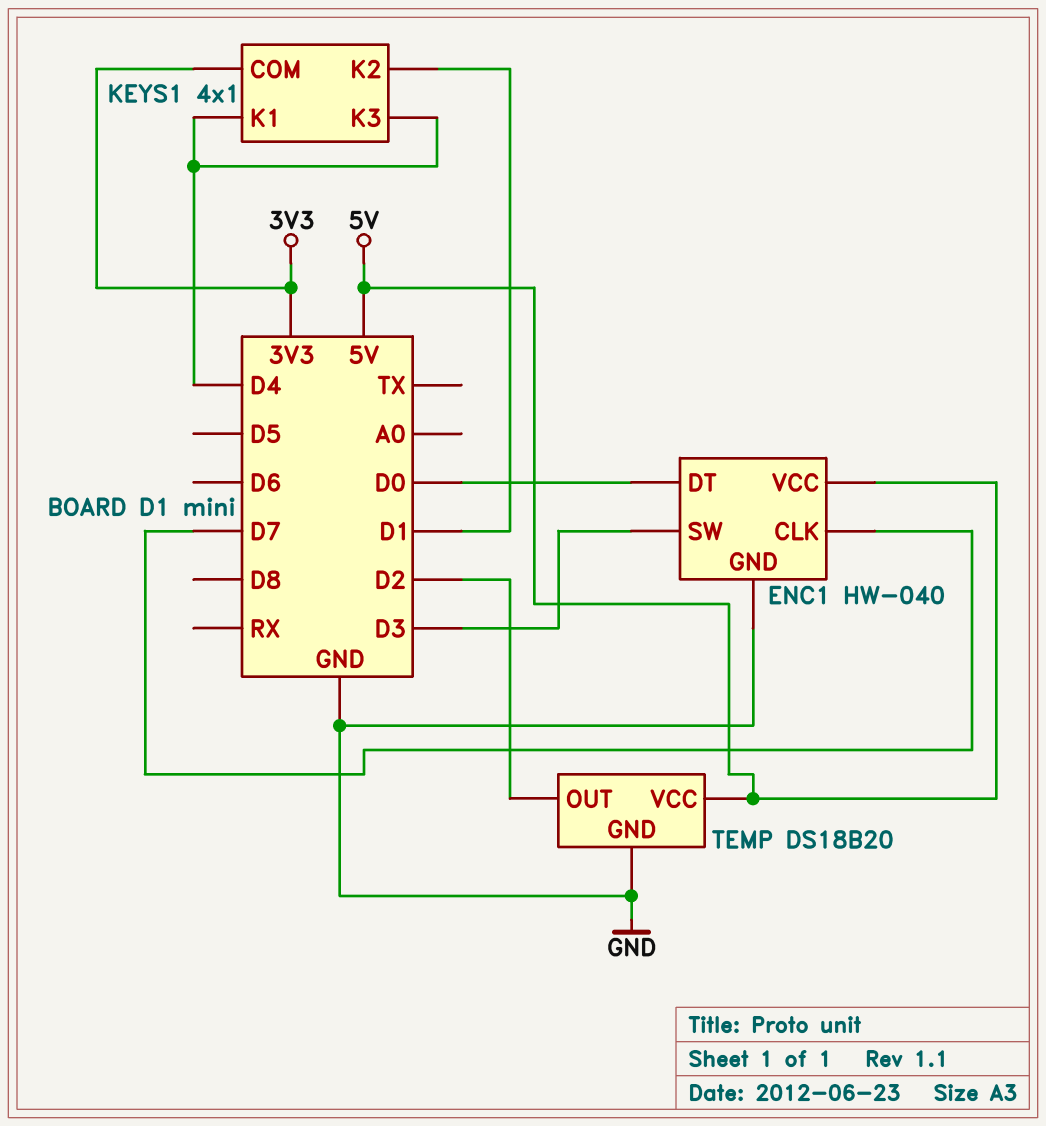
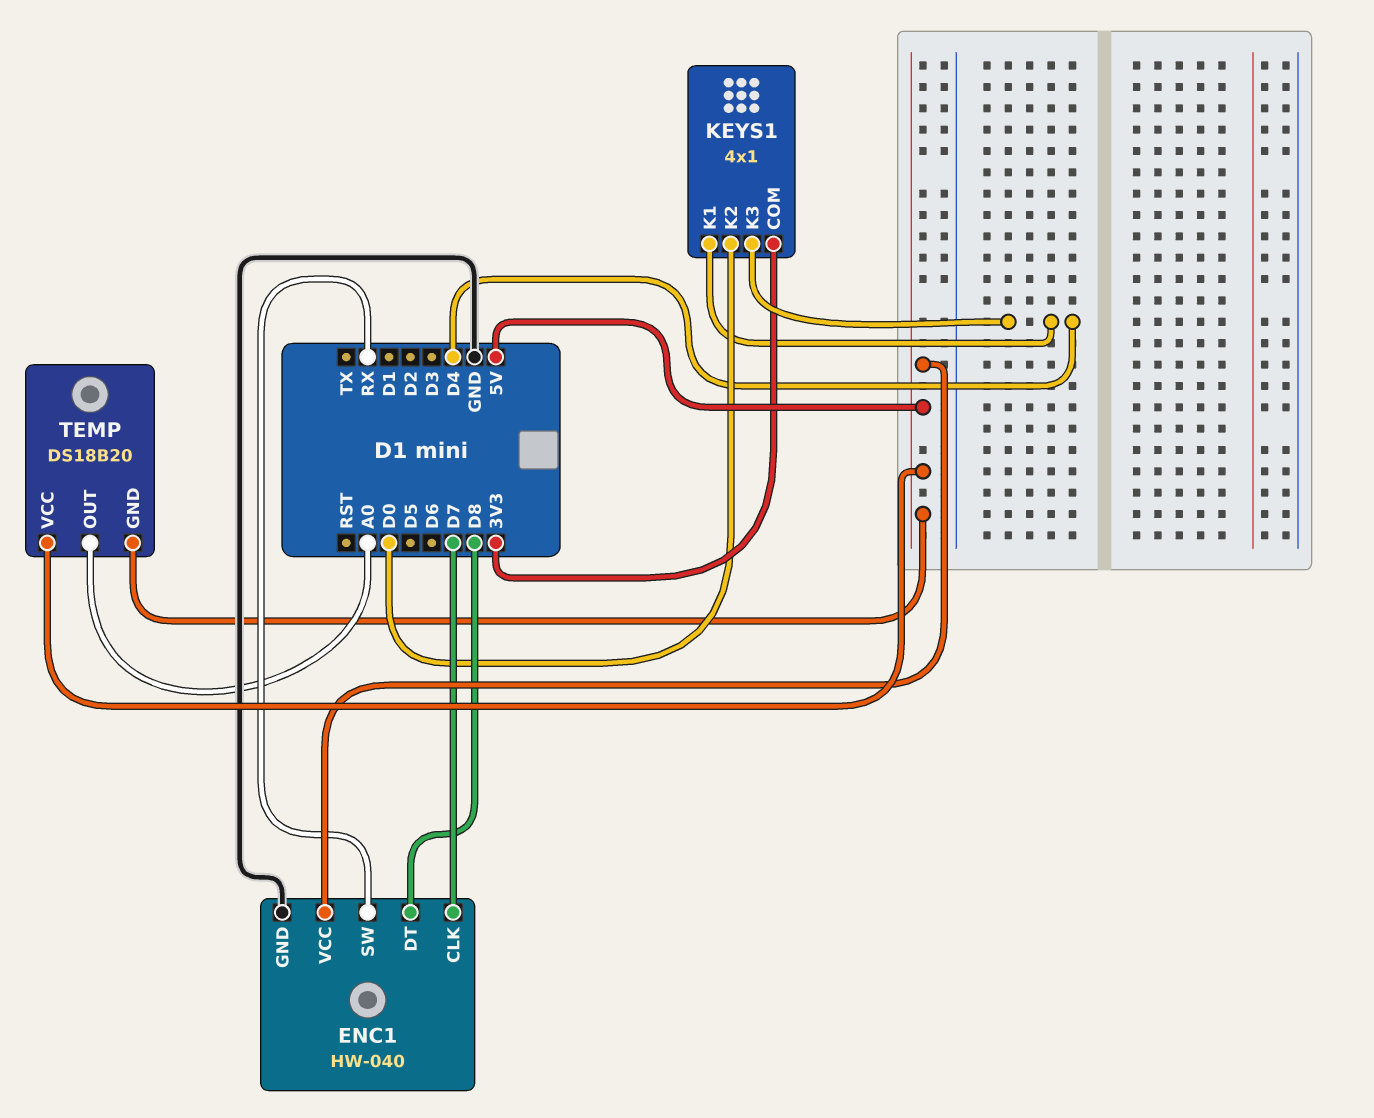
ENC1 pin DT: D0 -> D8
ENC1 pin SW: D3 -> RX
KEYS1 pin K2: D1 -> D0
TEMP pin GND: GND -> 5V
TEMP pin OUT: D2 -> A0

